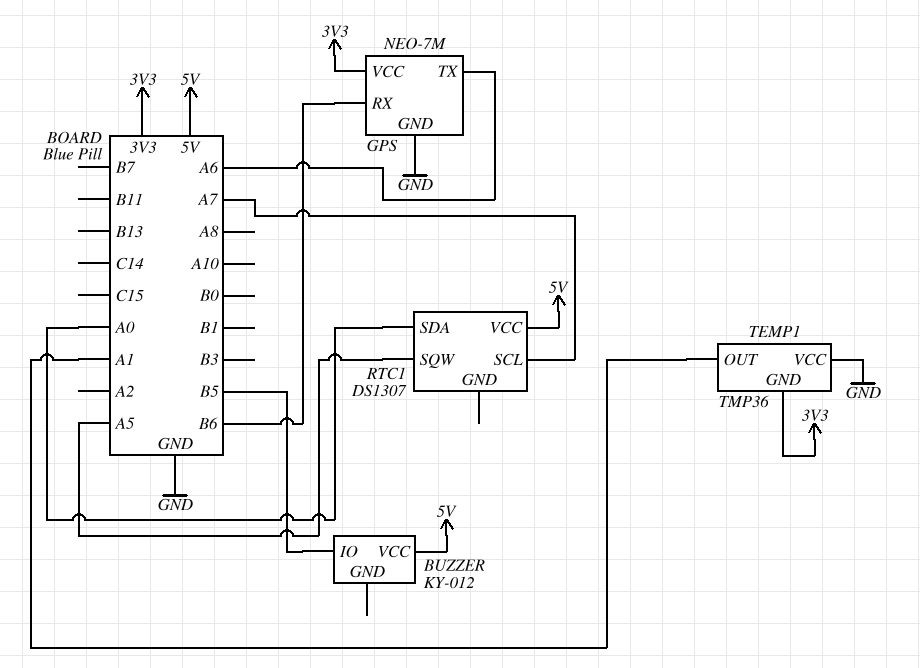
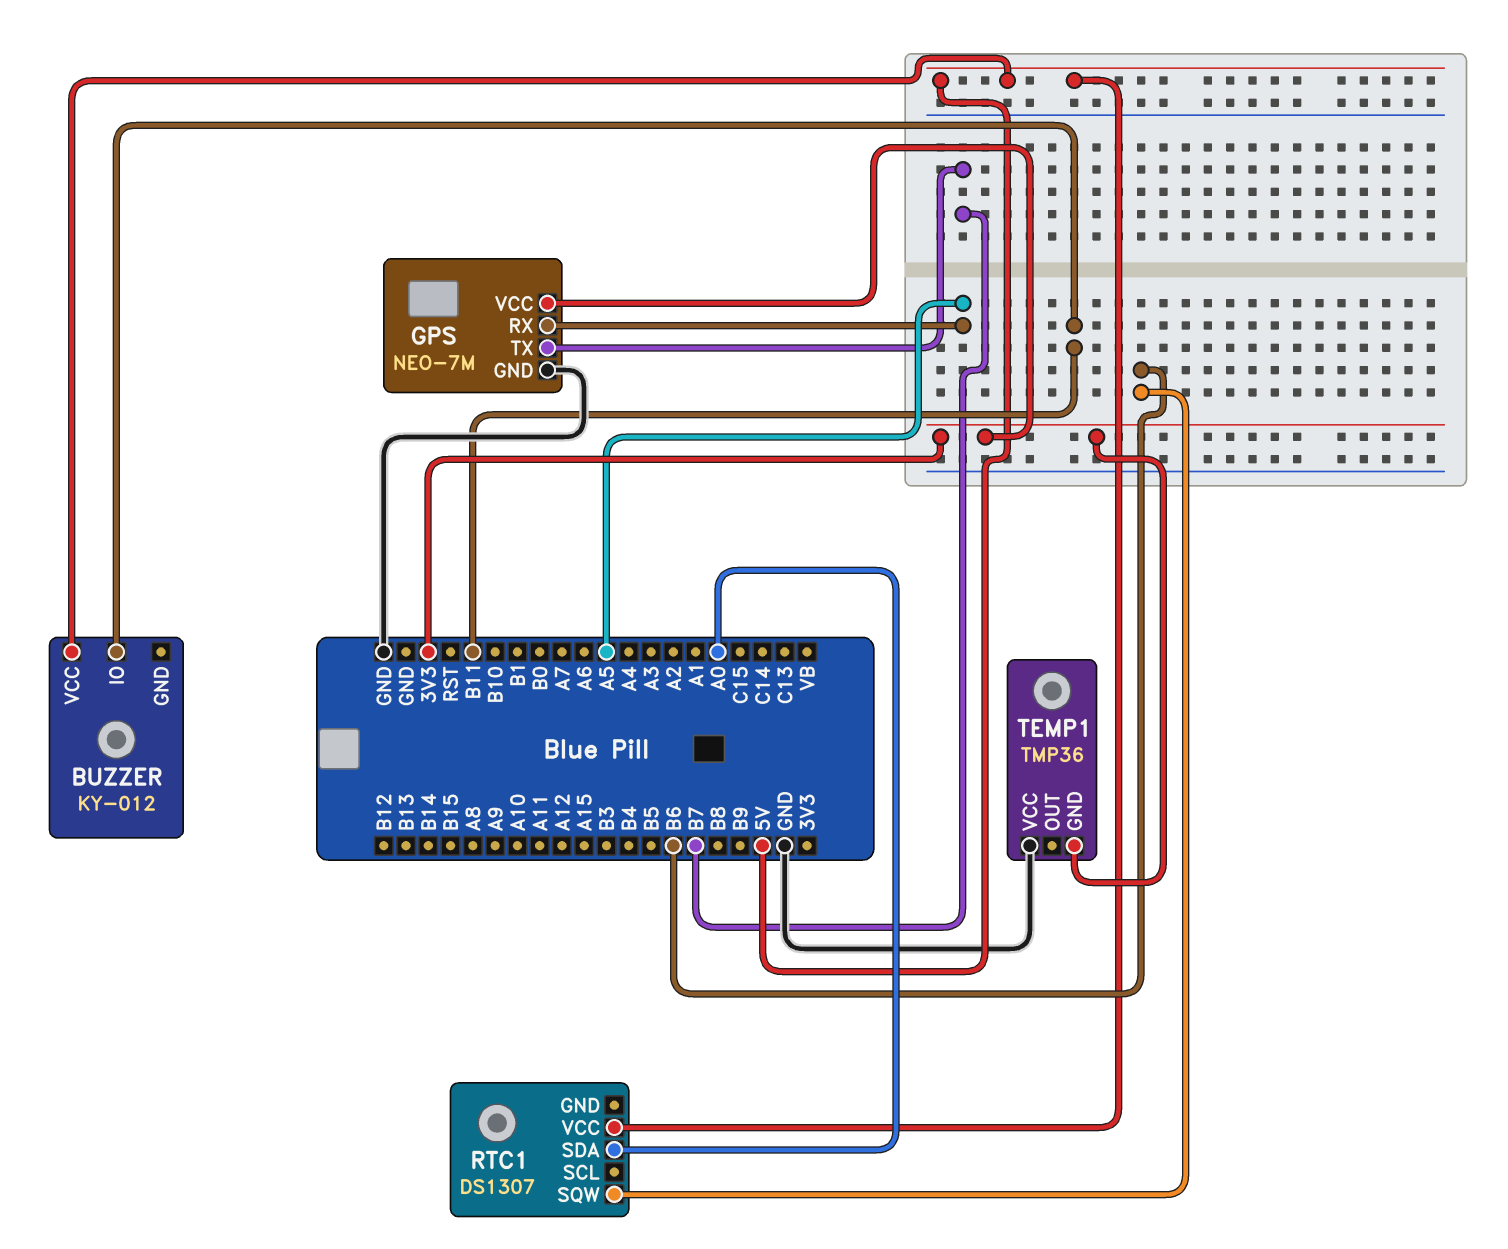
BUZZER pin IO: B5 -> B11
GPS pin RX: B6 -> A5
GPS pin TX: A6 -> B7
RTC1 pin SCL: A7 -> none
RTC1 pin SQW: A5 -> B6
TEMP1 pin OUT: A1 -> none

